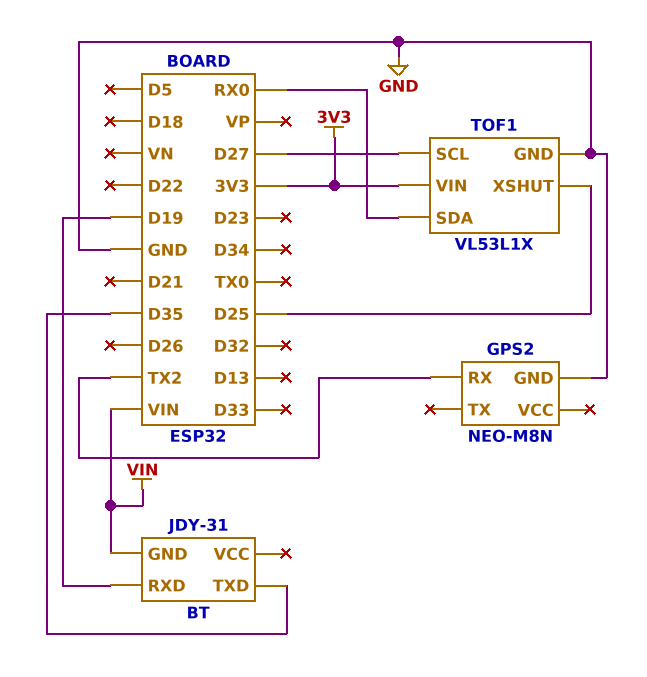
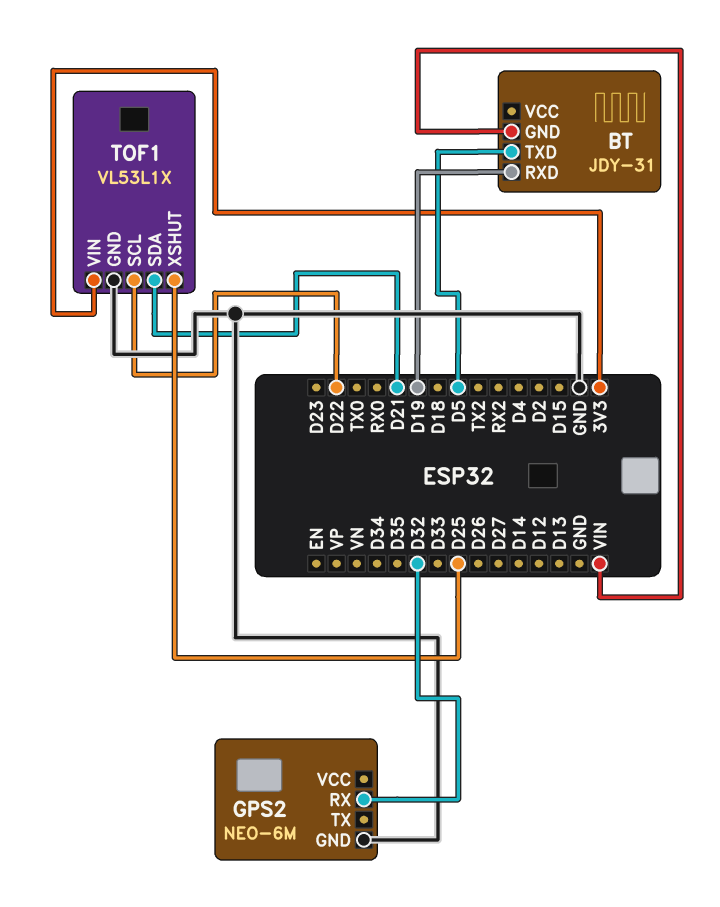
BT pin TXD: D35 -> D5
GPS2: NEO-M8N -> NEO-6M
GPS2 pin RX: TX2 -> D32
TOF1 pin SCL: D27 -> D22
TOF1 pin SDA: RX0 -> D21

